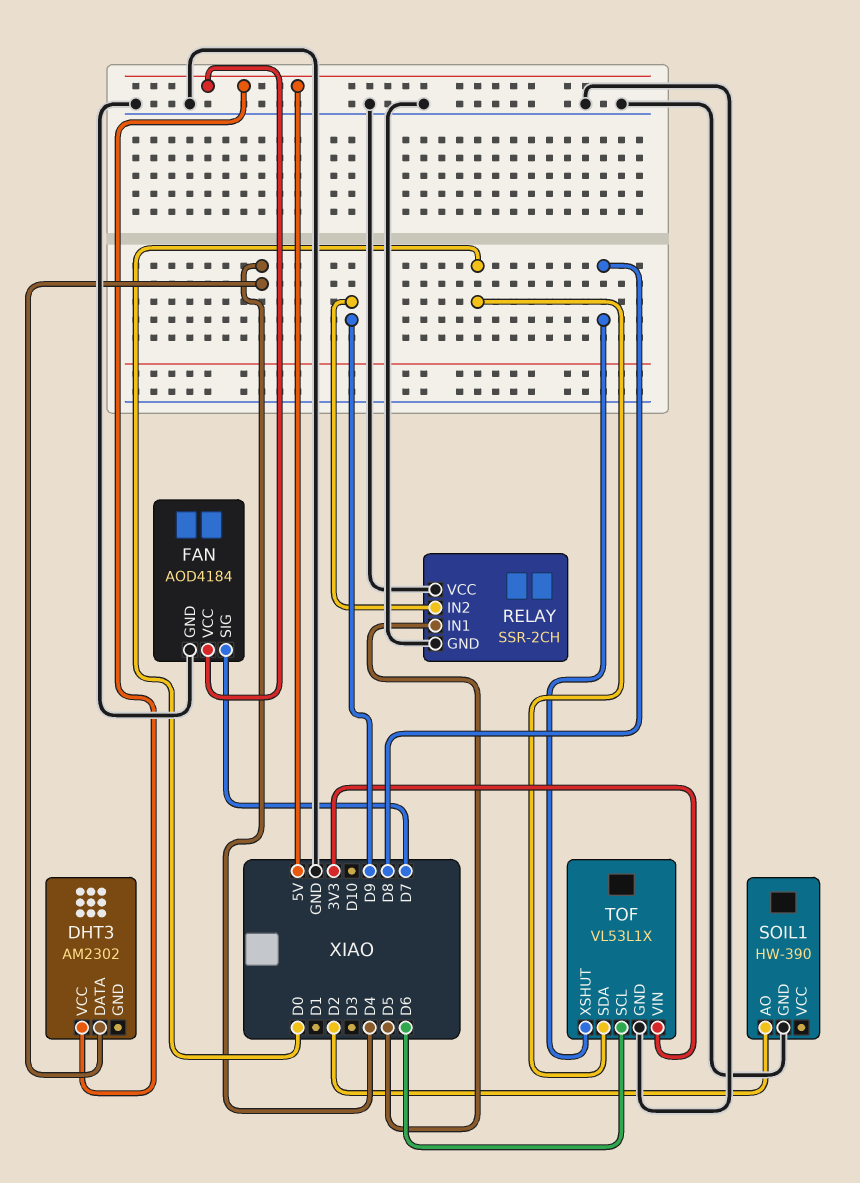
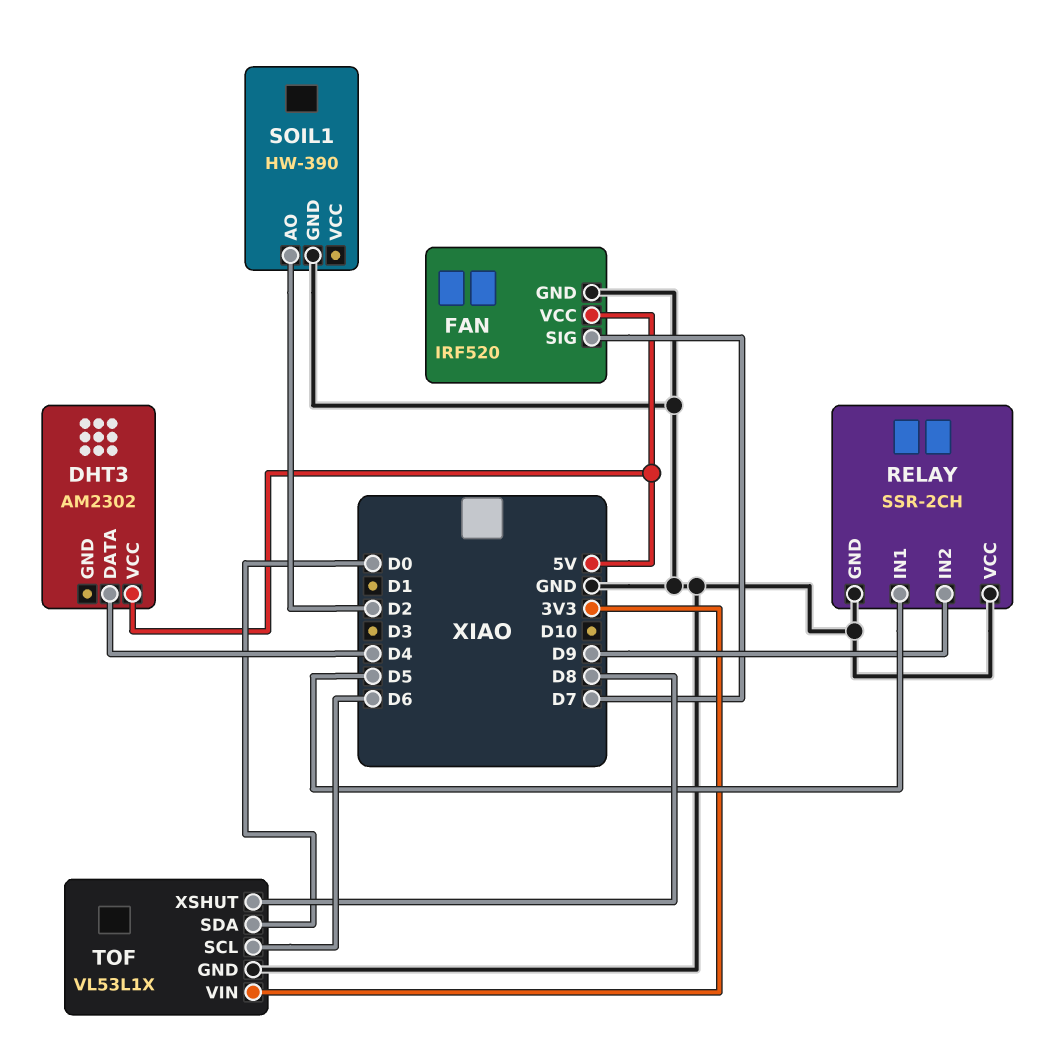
FAN: AOD4184 -> IRF520

